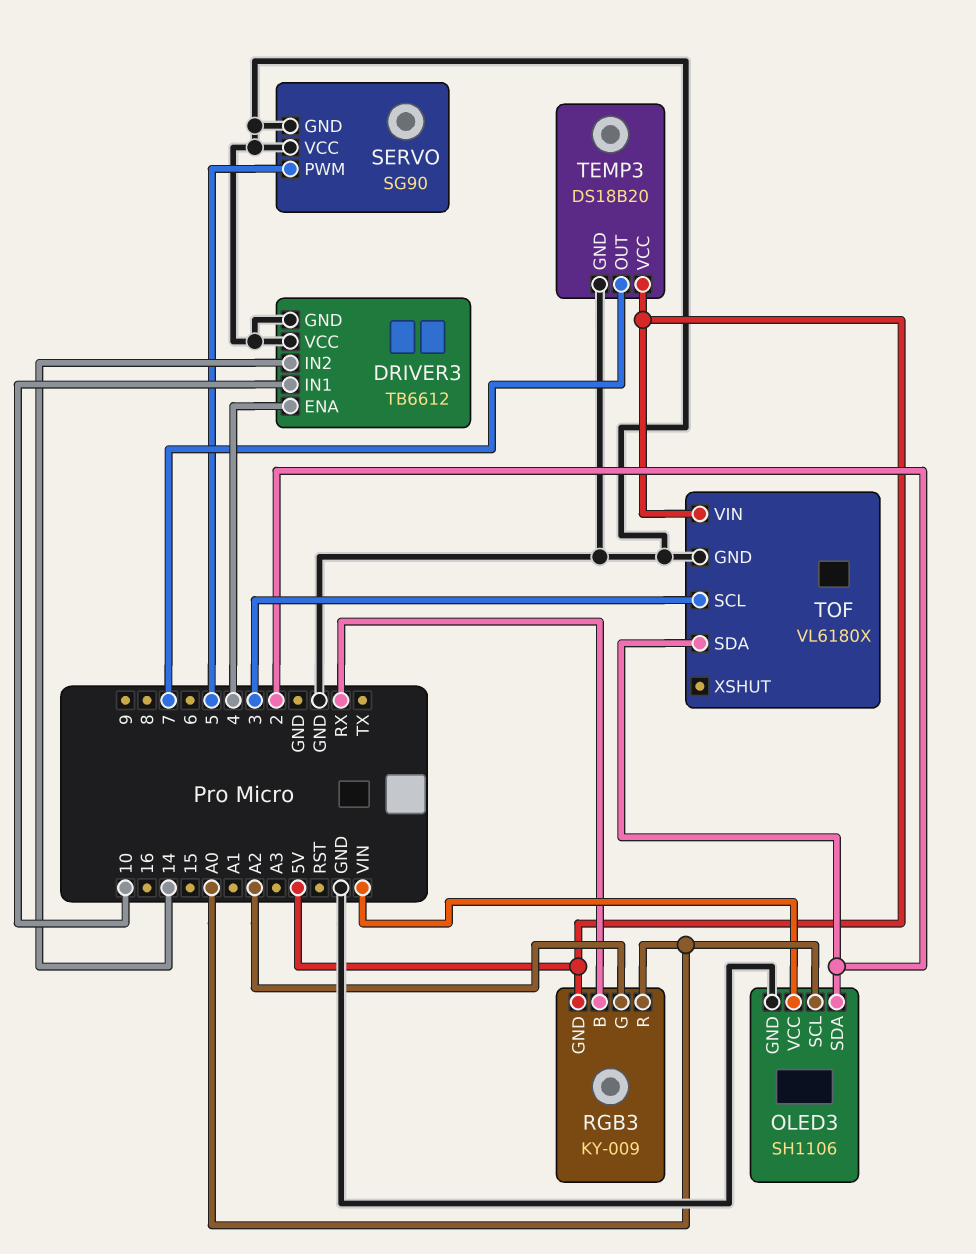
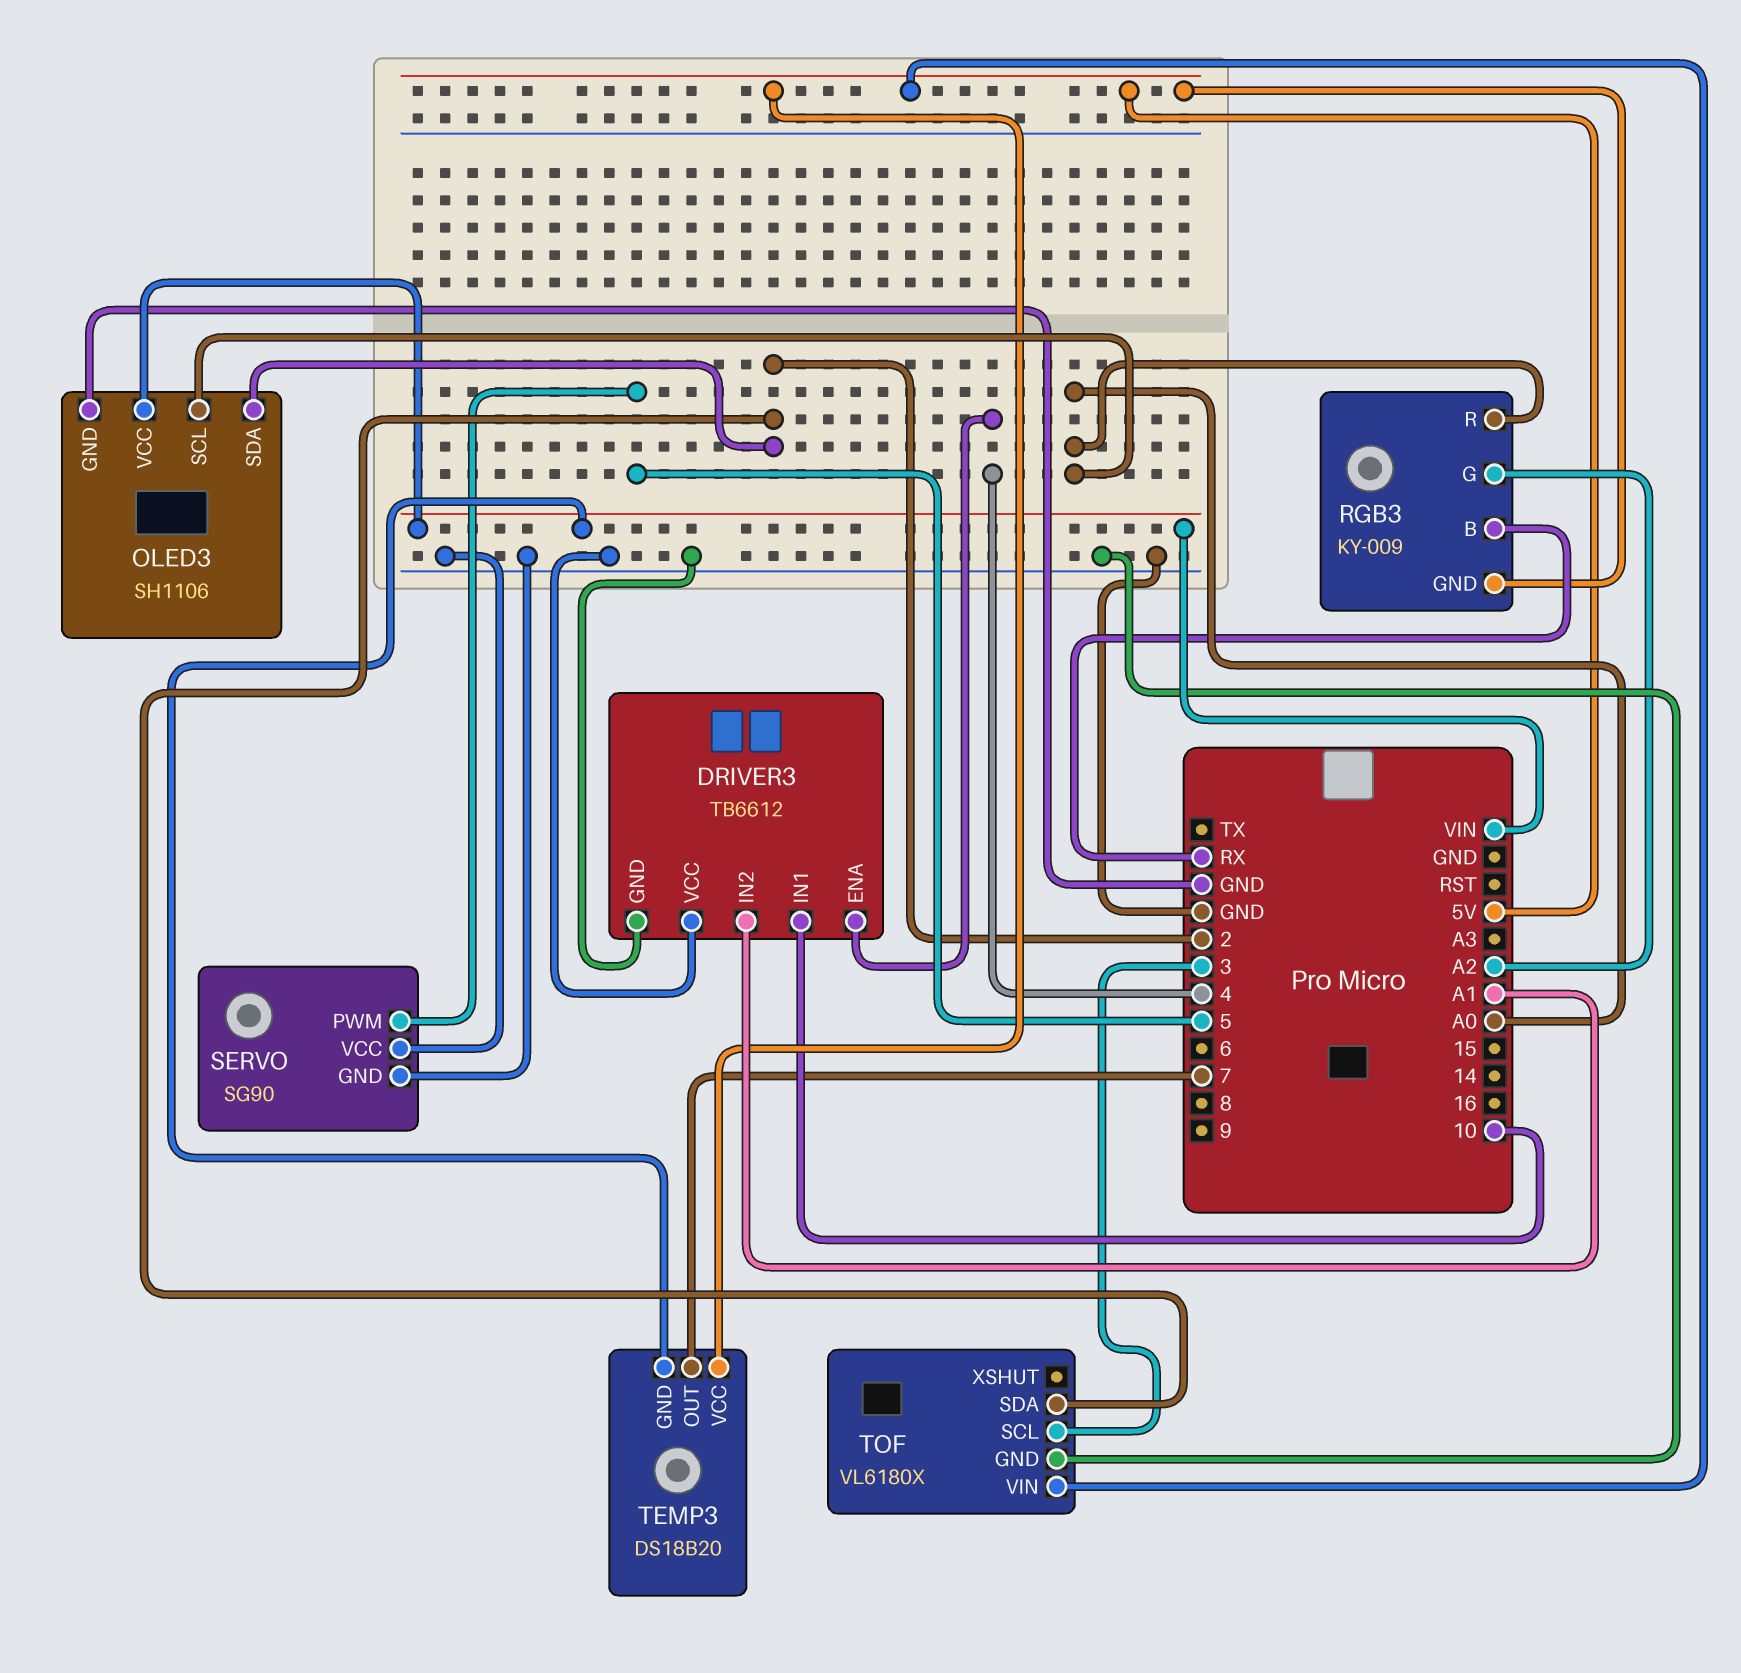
DRIVER3 pin IN2: 14 -> A1
TEMP3 pin GND: GND -> VIN

